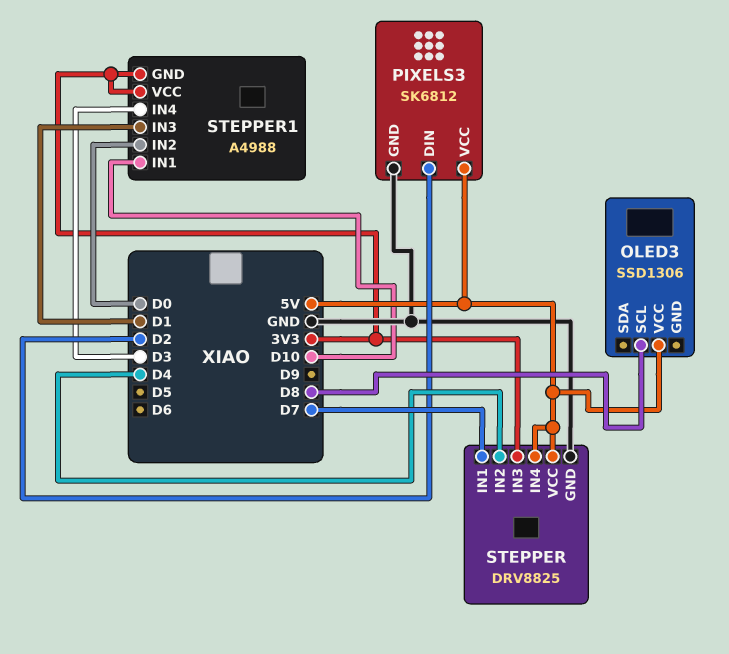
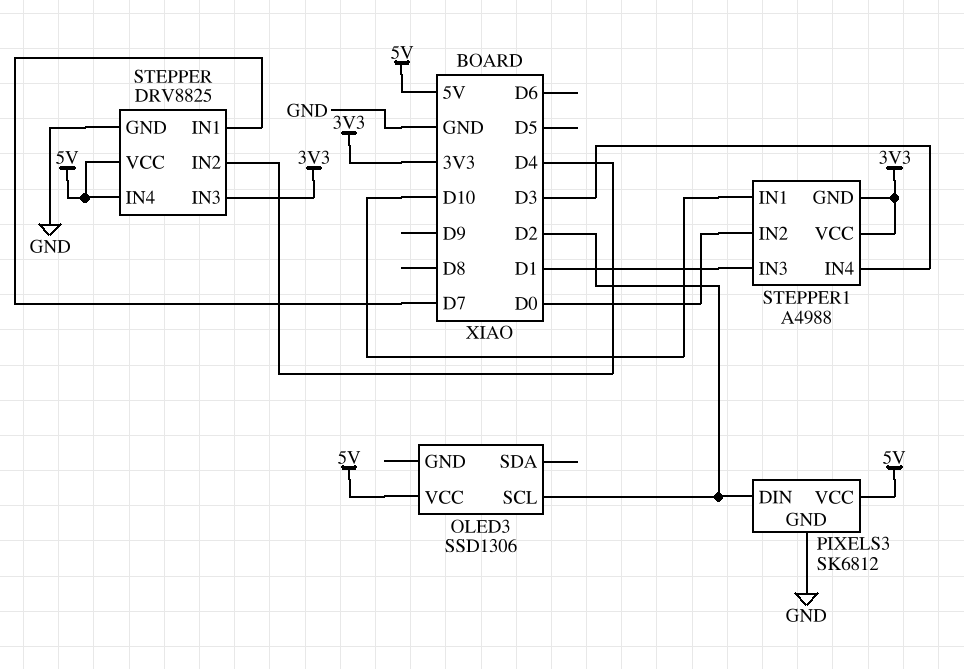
OLED3 pin SCL: D8 -> D2

